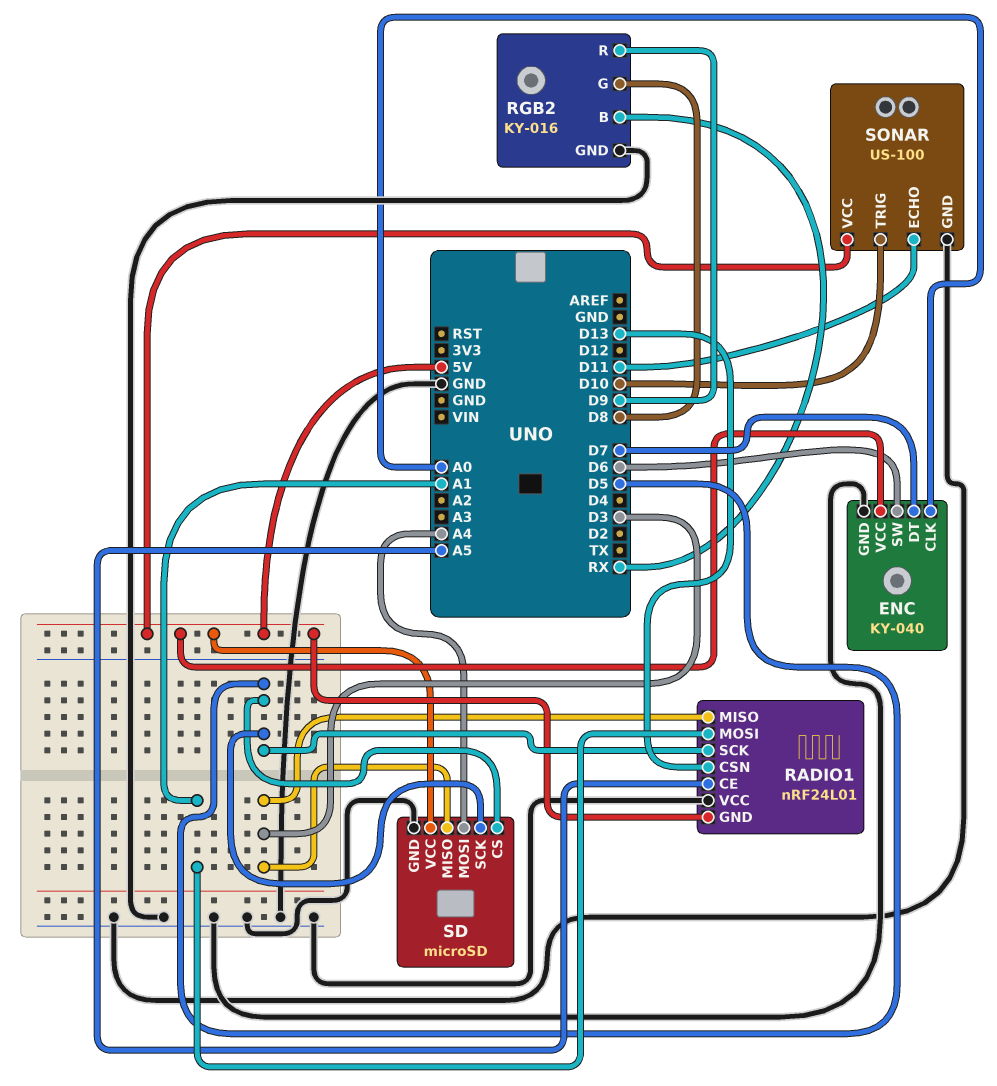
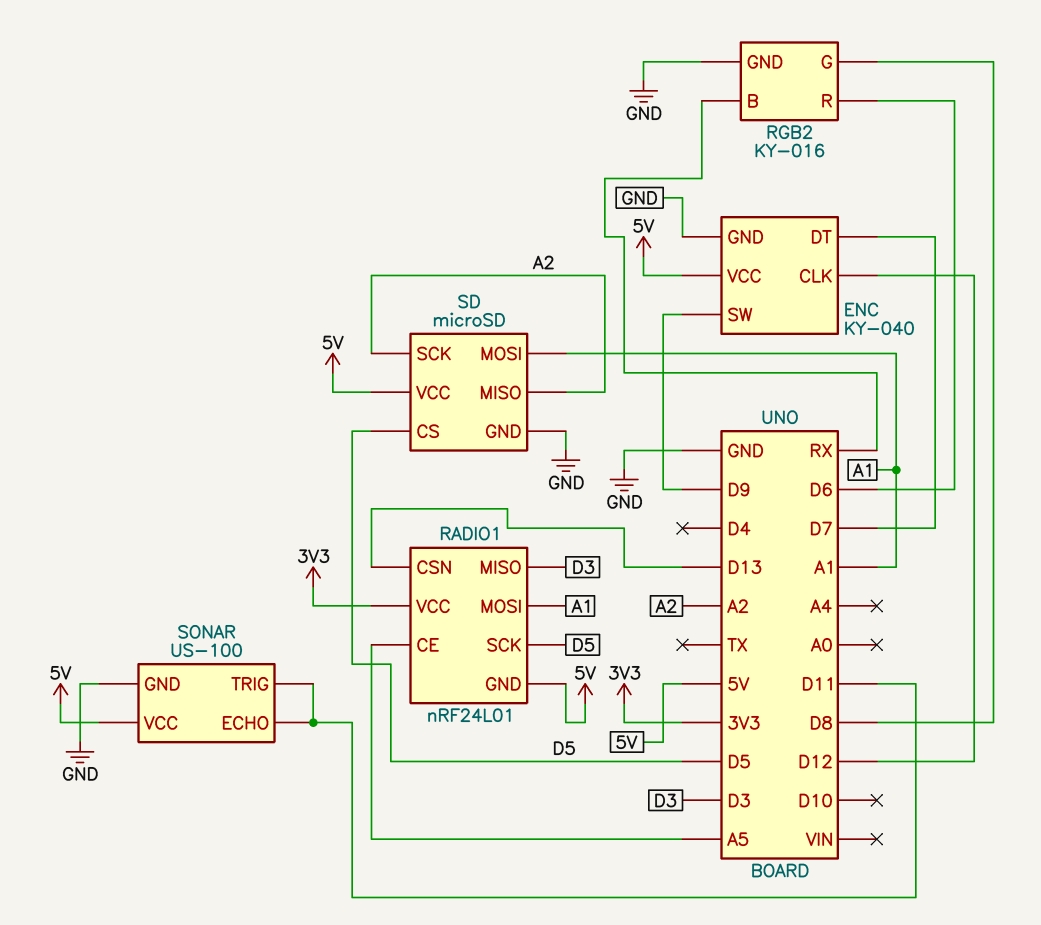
ENC pin CLK: A0 -> D12
ENC pin SW: D6 -> D9
RADIO1 pin VCC: GND -> 3V3
RGB2 pin R: D9 -> D6
SD pin MISO: D3 -> A2
SD pin MOSI: A4 -> A1
SD pin SCK: D5 -> A2
SONAR pin TRIG: D10 -> D11

